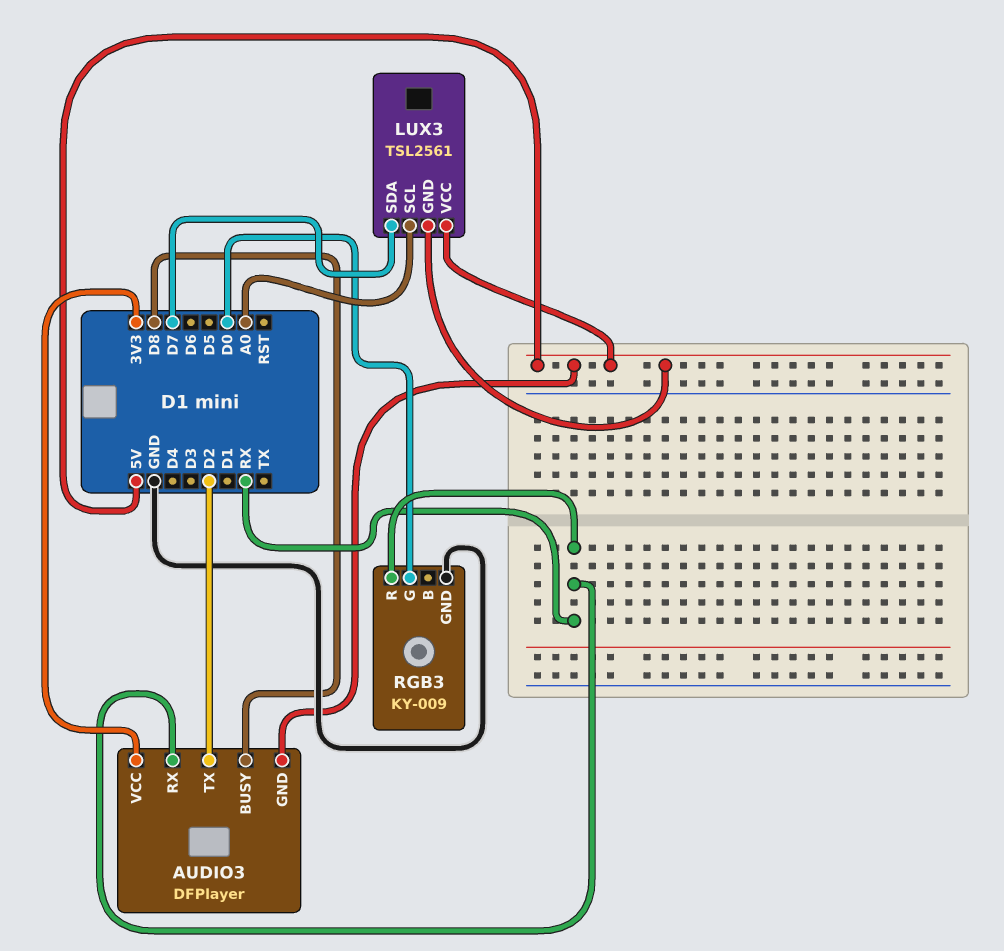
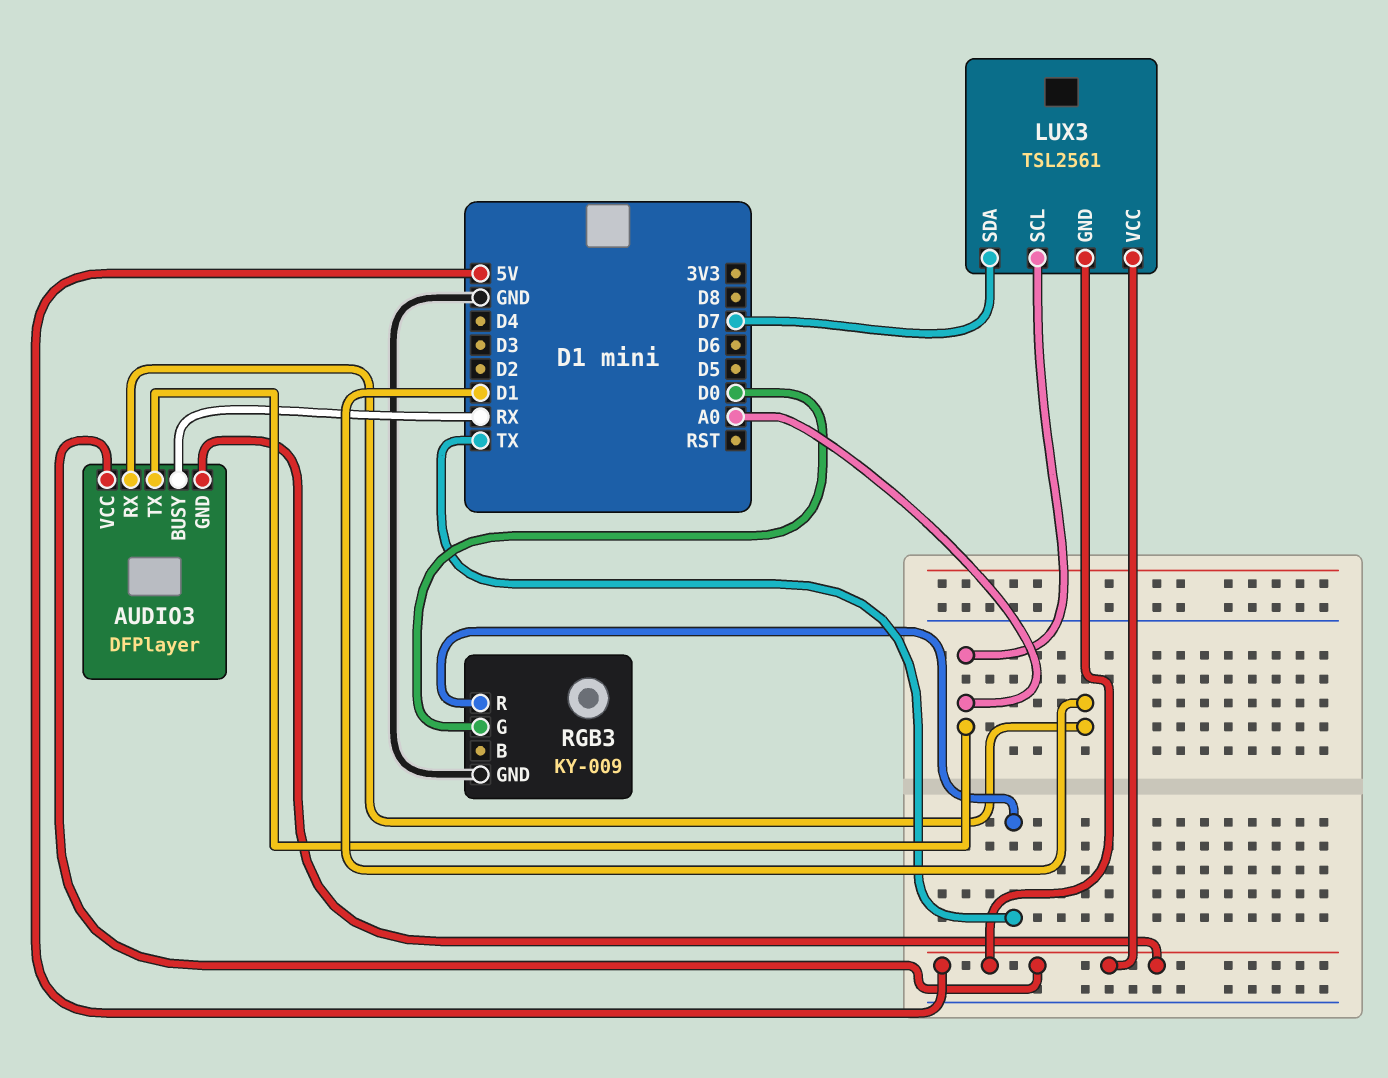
AUDIO3 pin BUSY: D8 -> RX
AUDIO3 pin RX: RX -> D1
AUDIO3 pin TX: D2 -> A0
AUDIO3 pin VCC: 3V3 -> 5V
RGB3 pin R: RX -> TX

